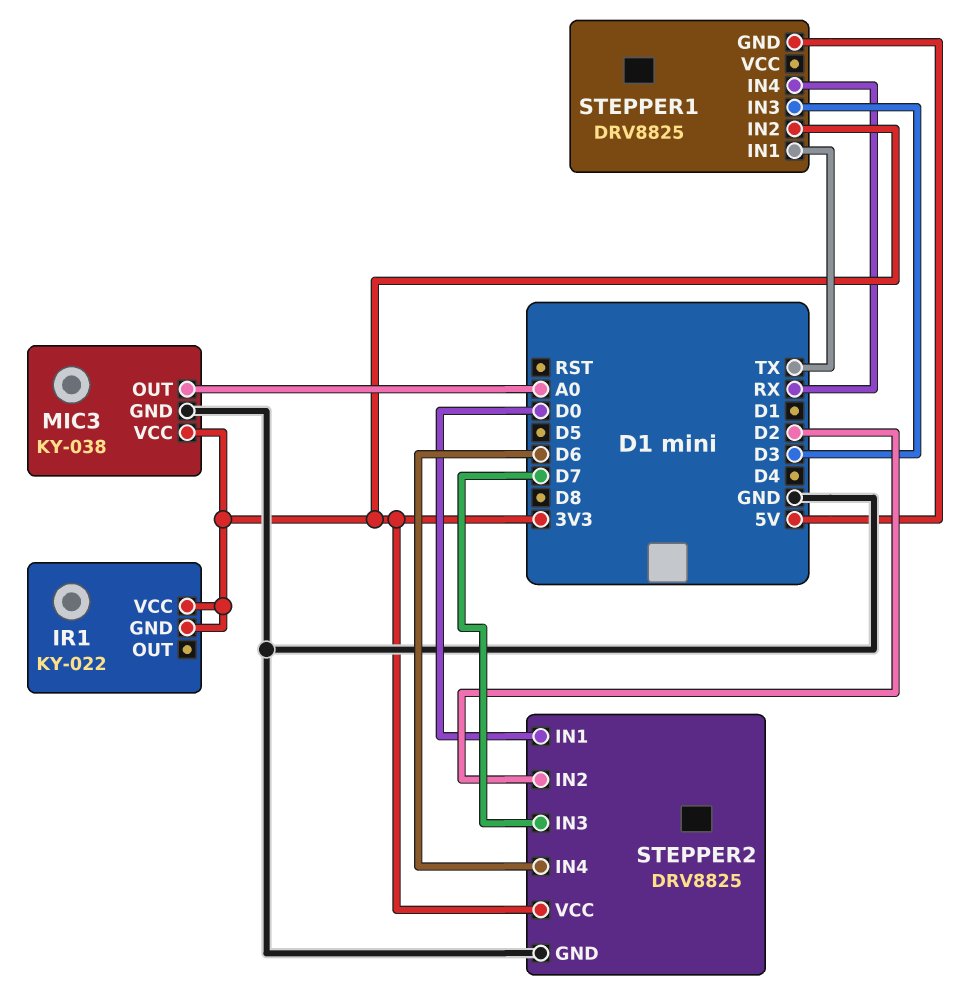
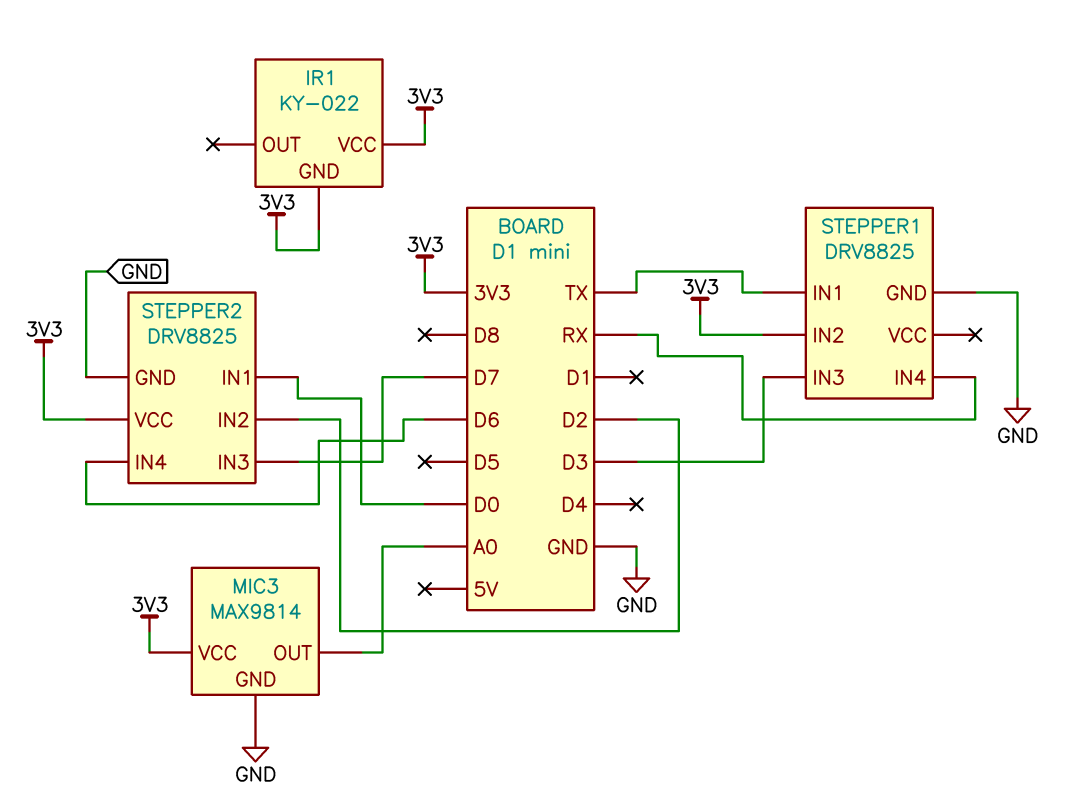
MIC3: KY-038 -> MAX9814
STEPPER1 pin GND: 5V -> GND

